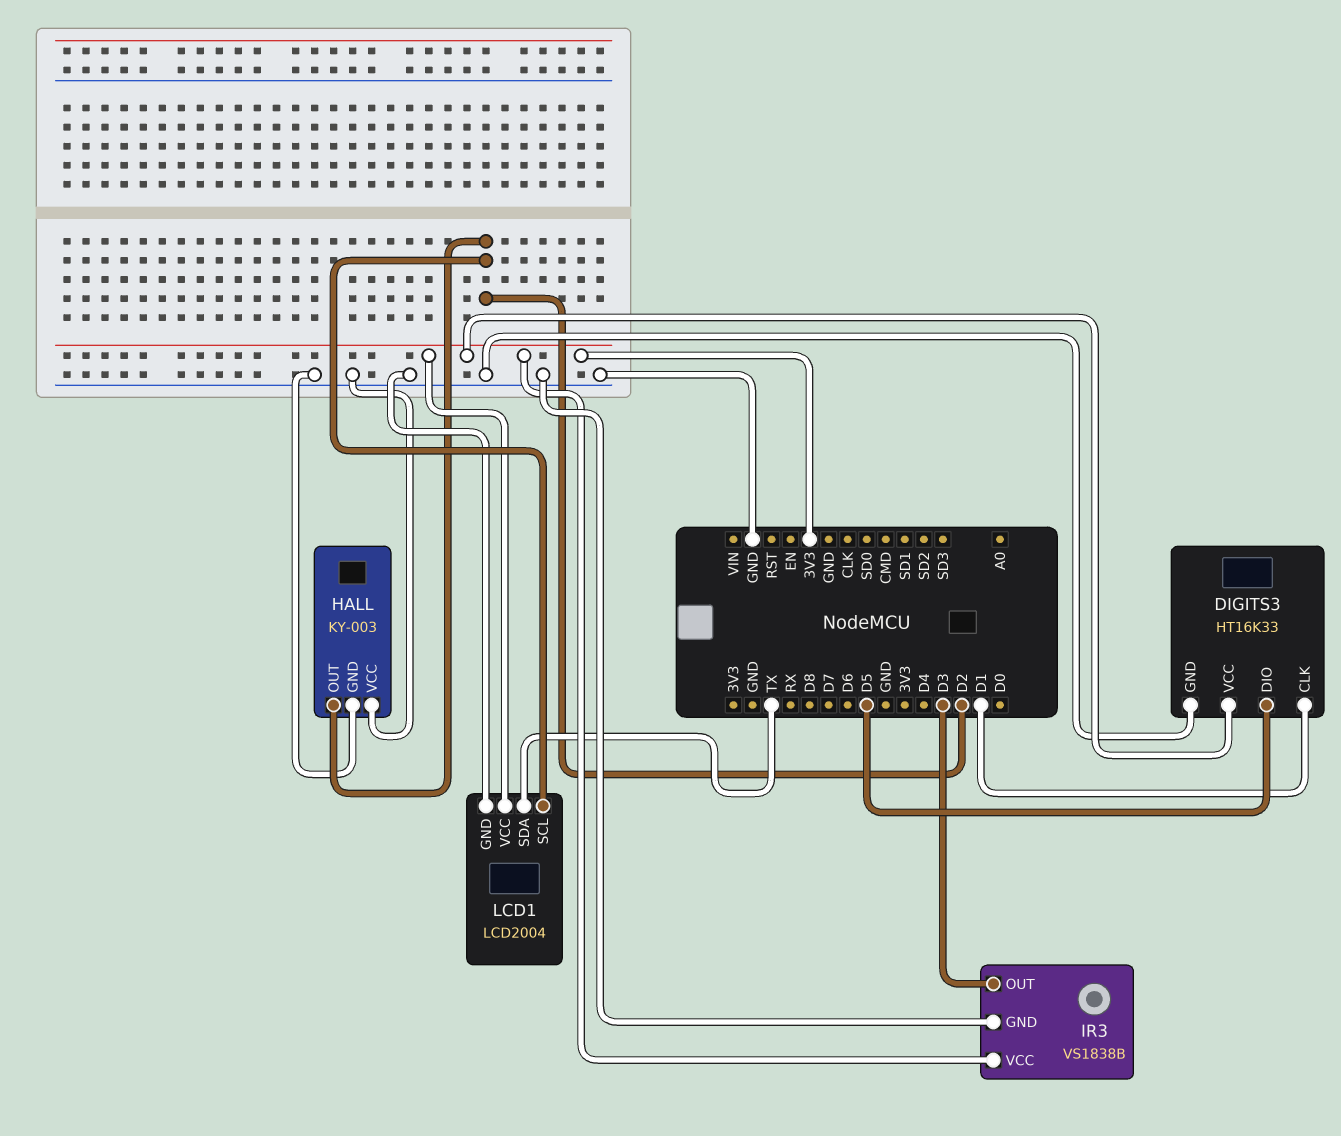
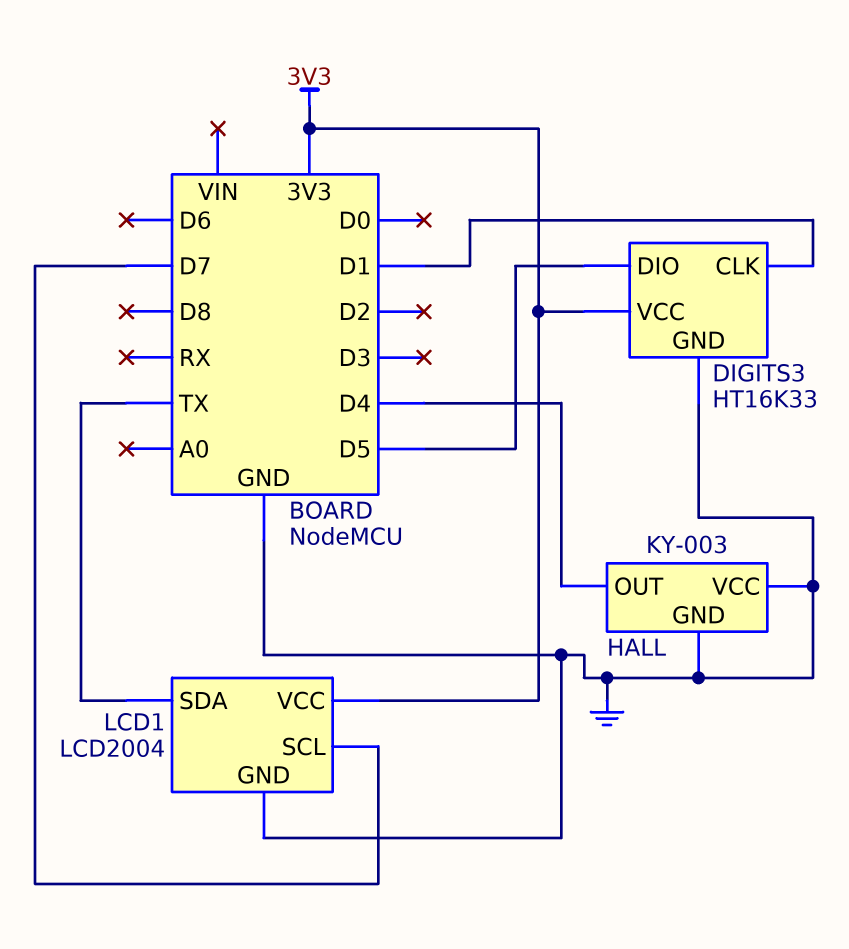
HALL pin OUT: D2 -> D4
IR3: VS1838B -> none
IR3 pin GND: GND -> none
IR3 pin OUT: D3 -> none
IR3 pin VCC: 3V3 -> none
LCD1 pin SCL: D2 -> D7

